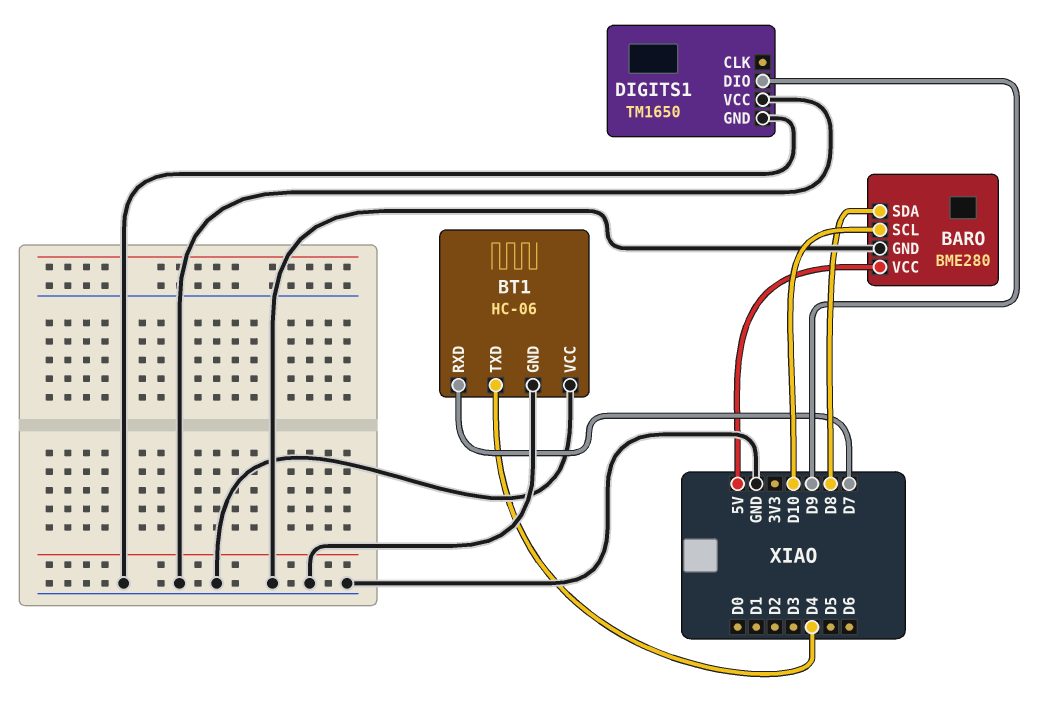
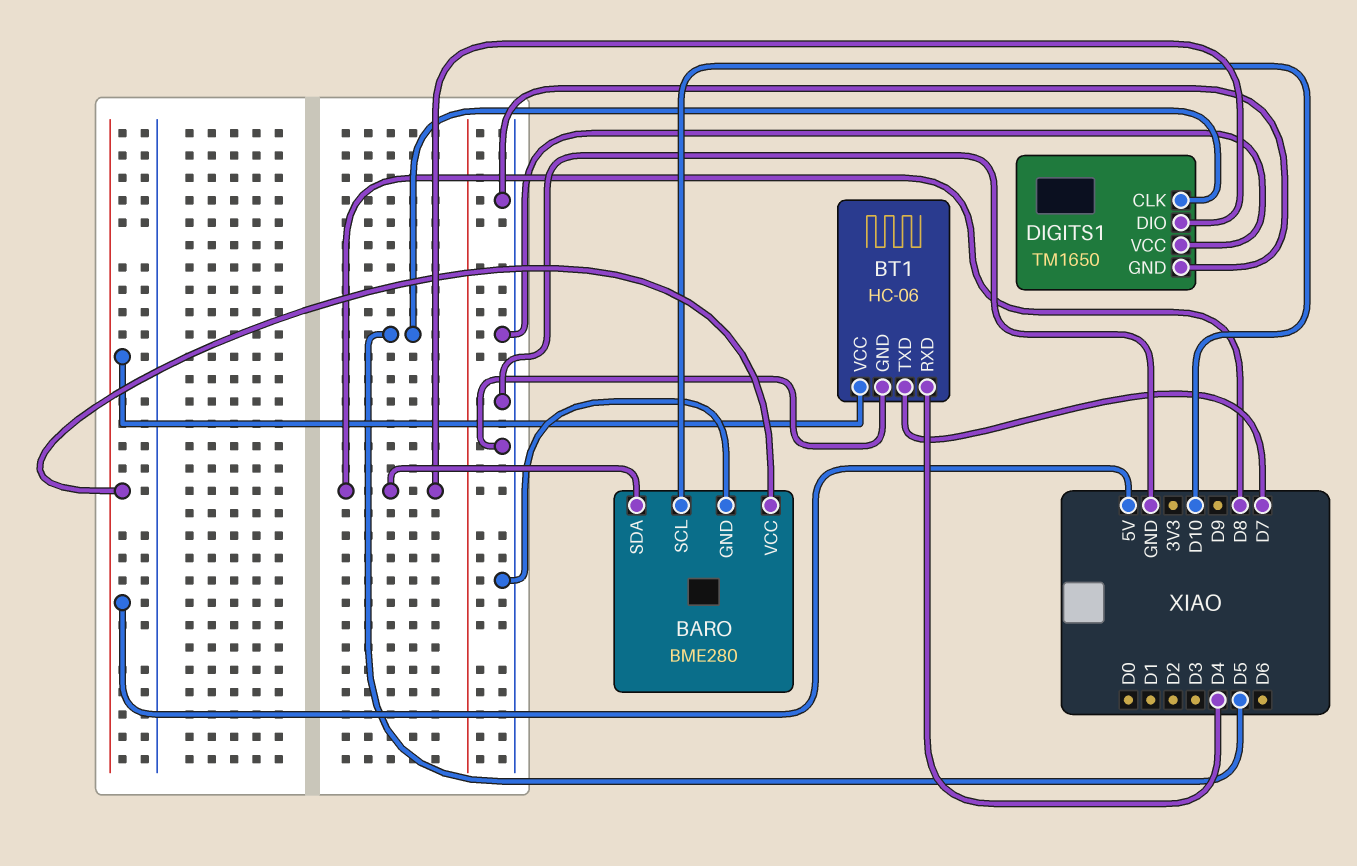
BT1 pin RXD: D7 -> D4
BT1 pin TXD: D4 -> D7
BT1 pin VCC: GND -> 5V
DIGITS1 pin CLK: none -> D5
DIGITS1 pin DIO: D9 -> D8

